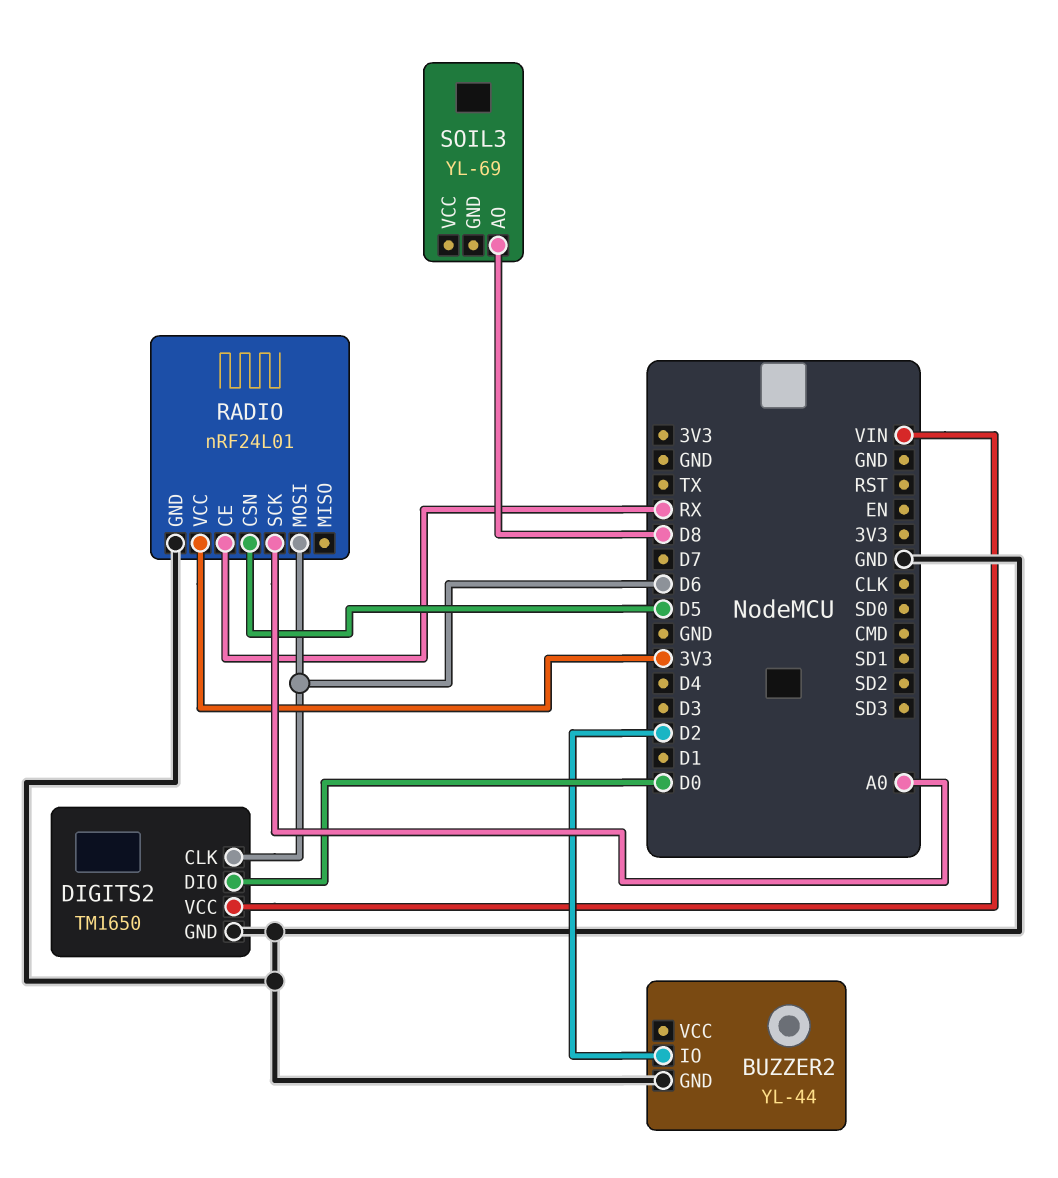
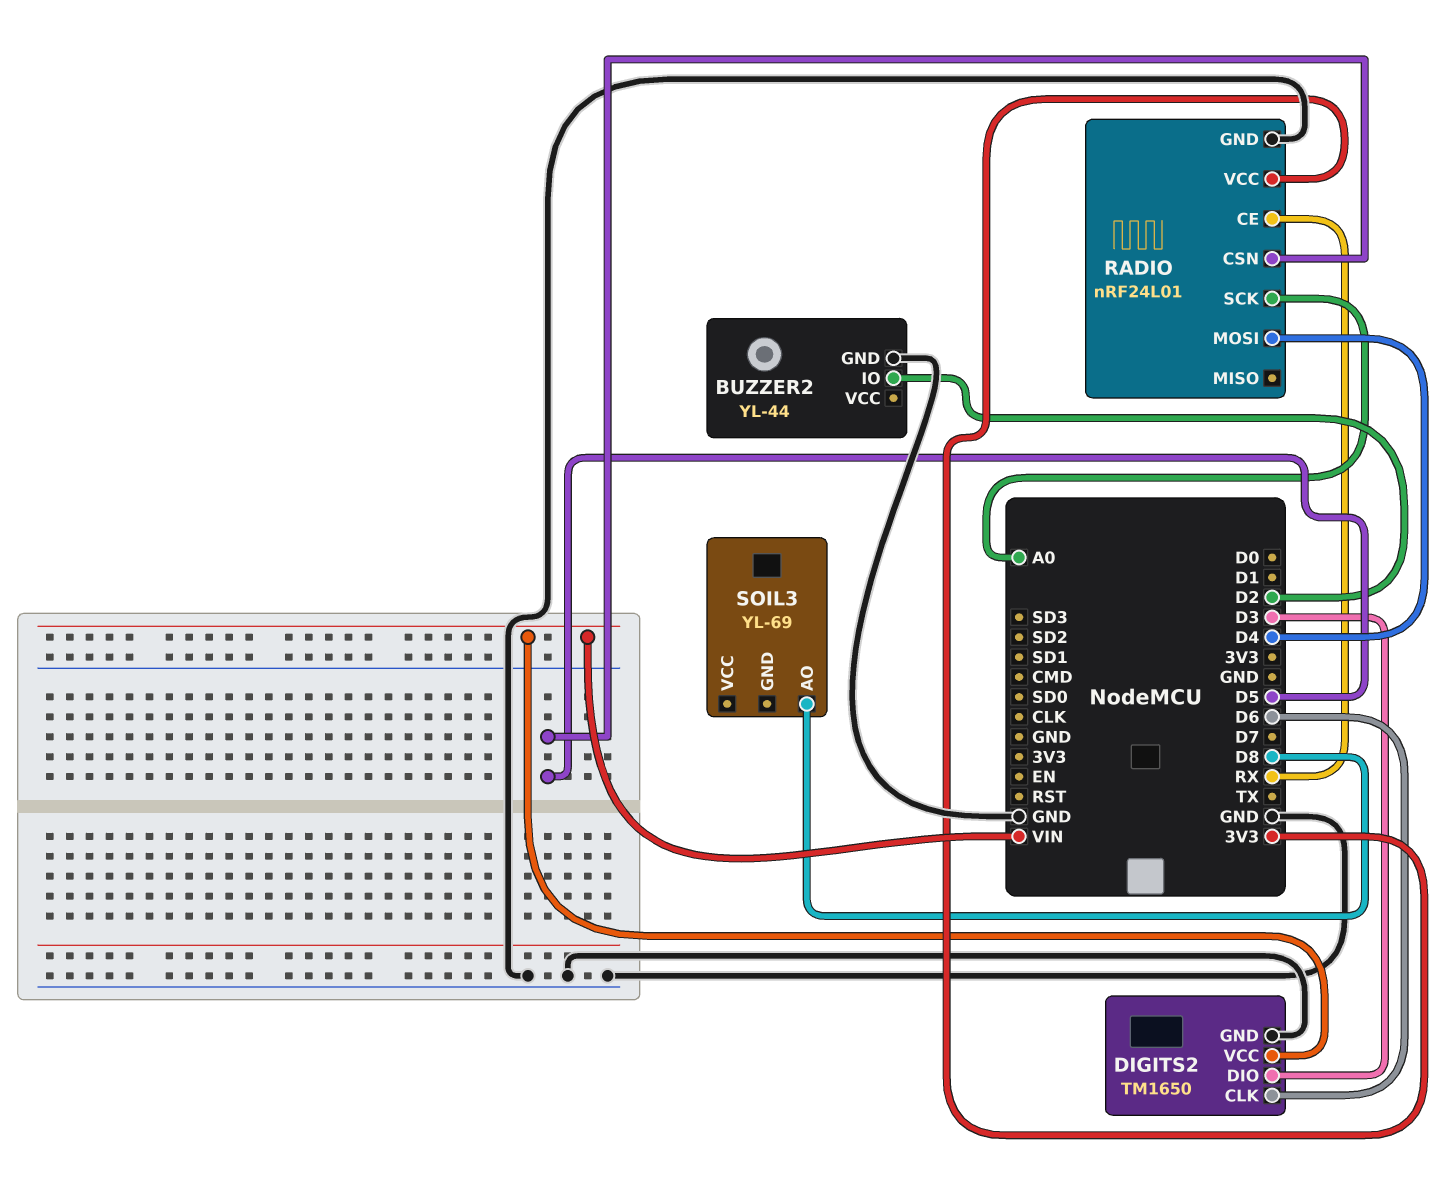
DIGITS2 pin DIO: D0 -> D3
RADIO pin MOSI: D6 -> D4

